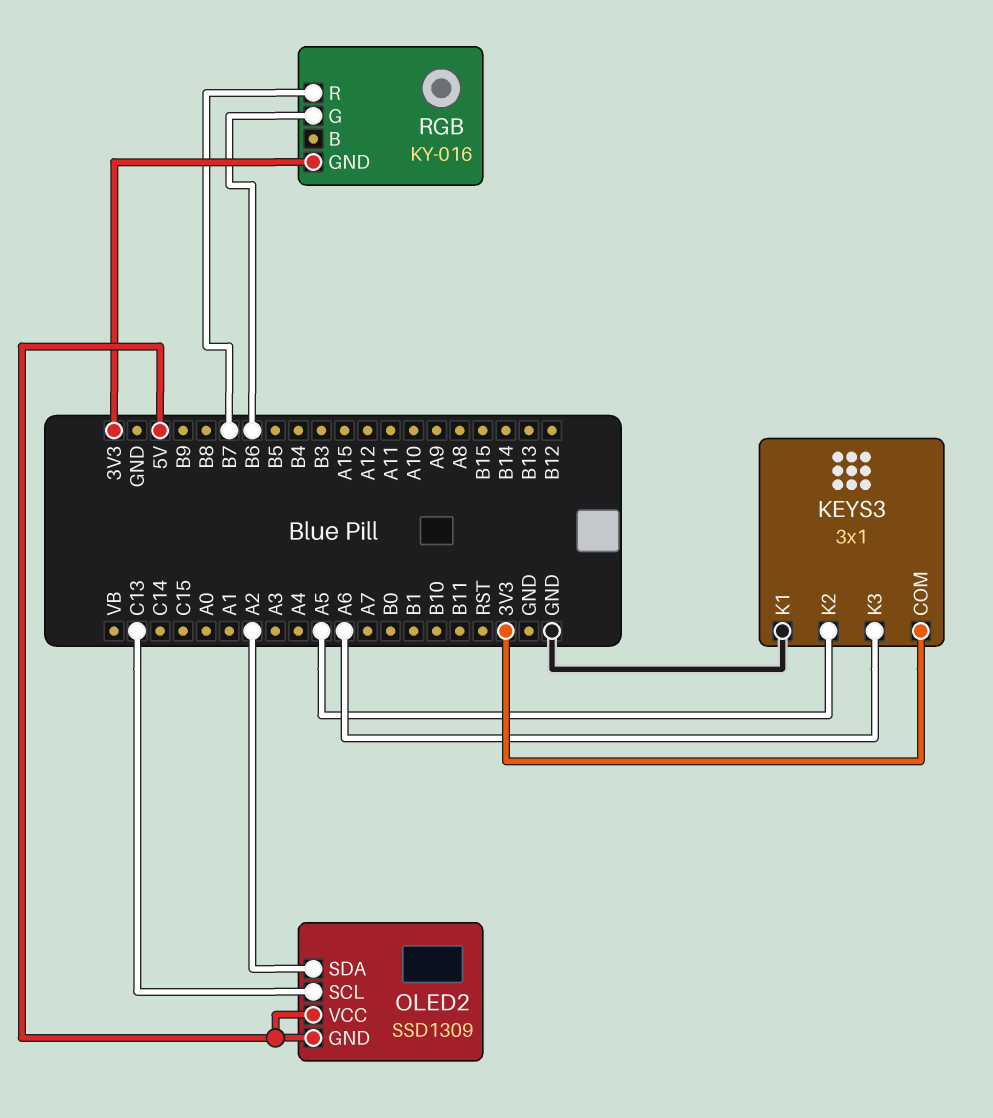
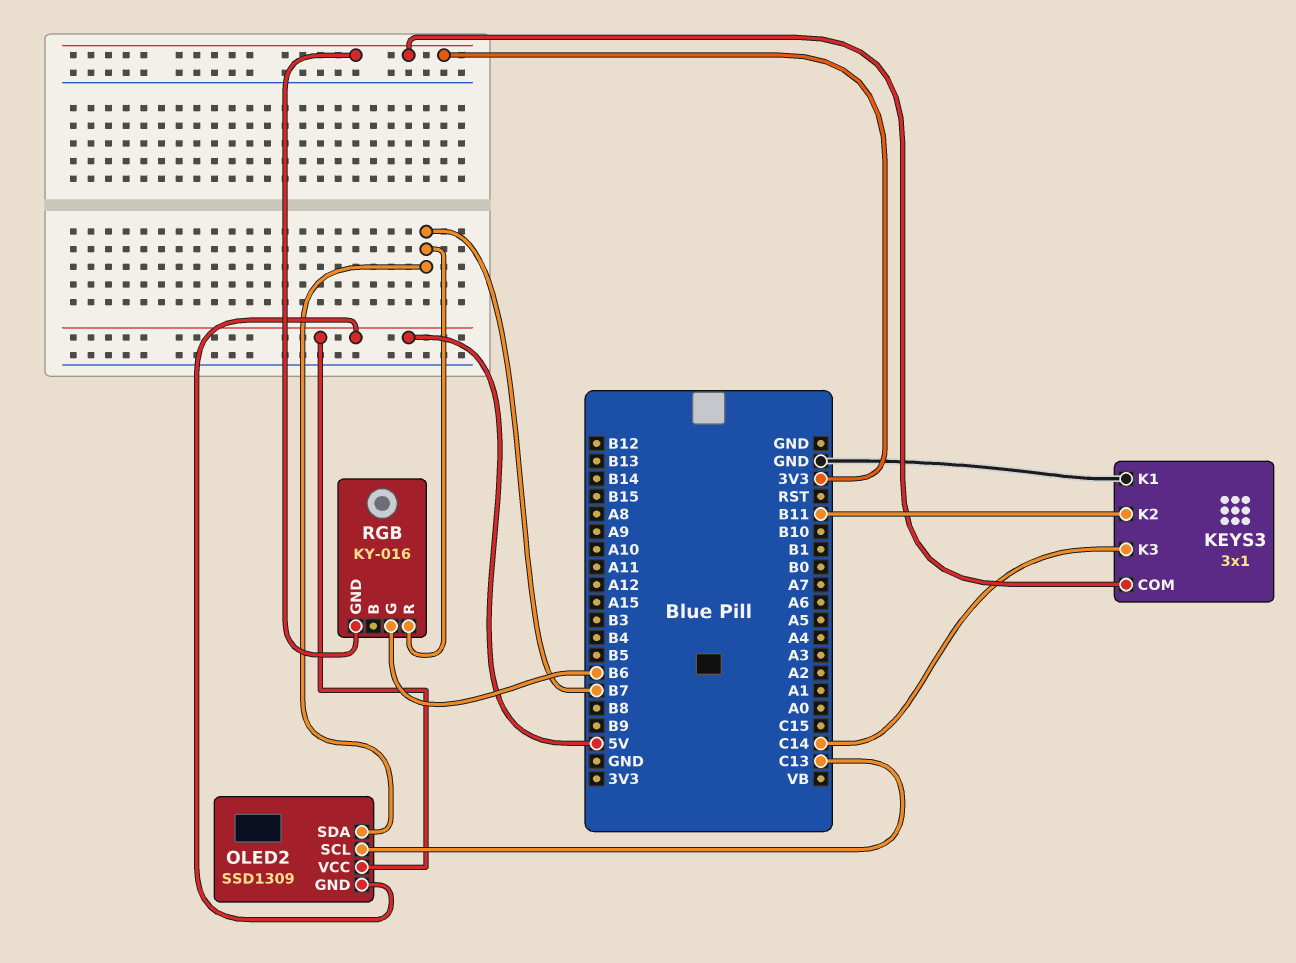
KEYS3 pin K2: A5 -> B11
KEYS3 pin K3: A6 -> C14
OLED2 pin SDA: A2 -> B7

